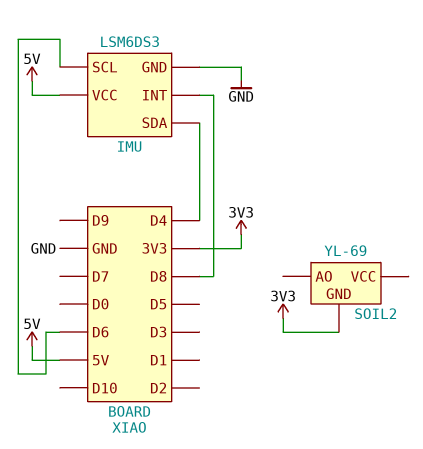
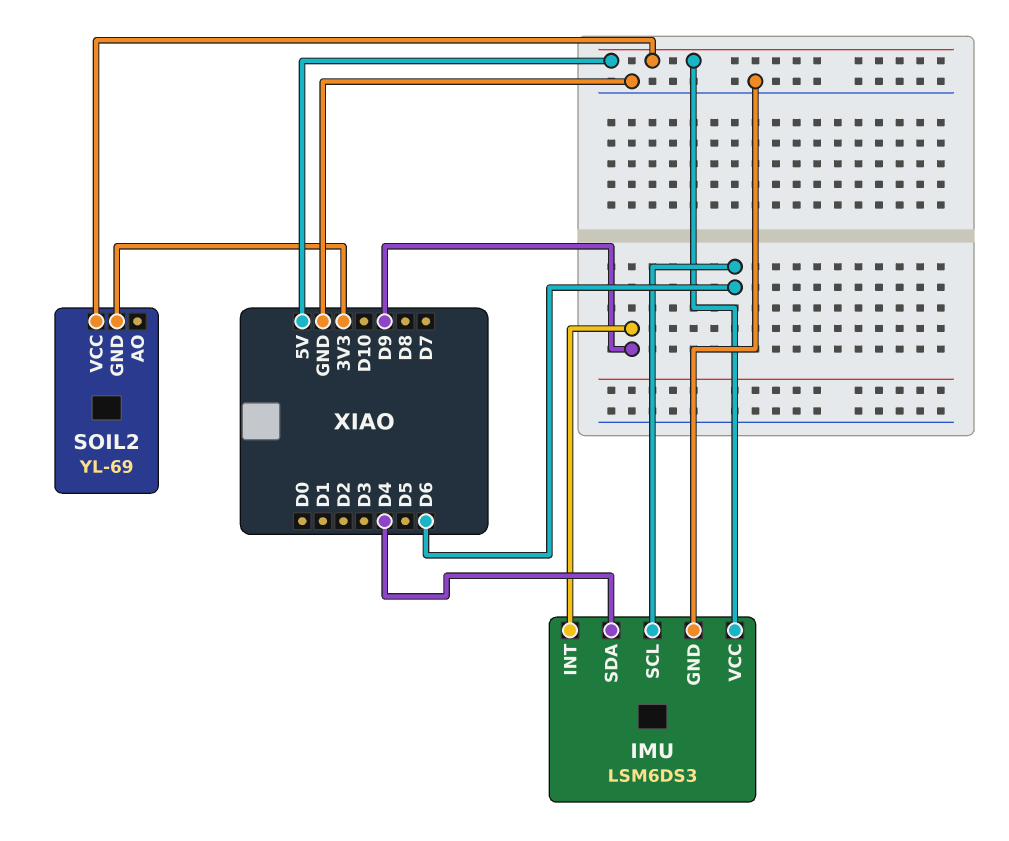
IMU pin INT: D8 -> D9
SOIL2 pin VCC: none -> 5V

